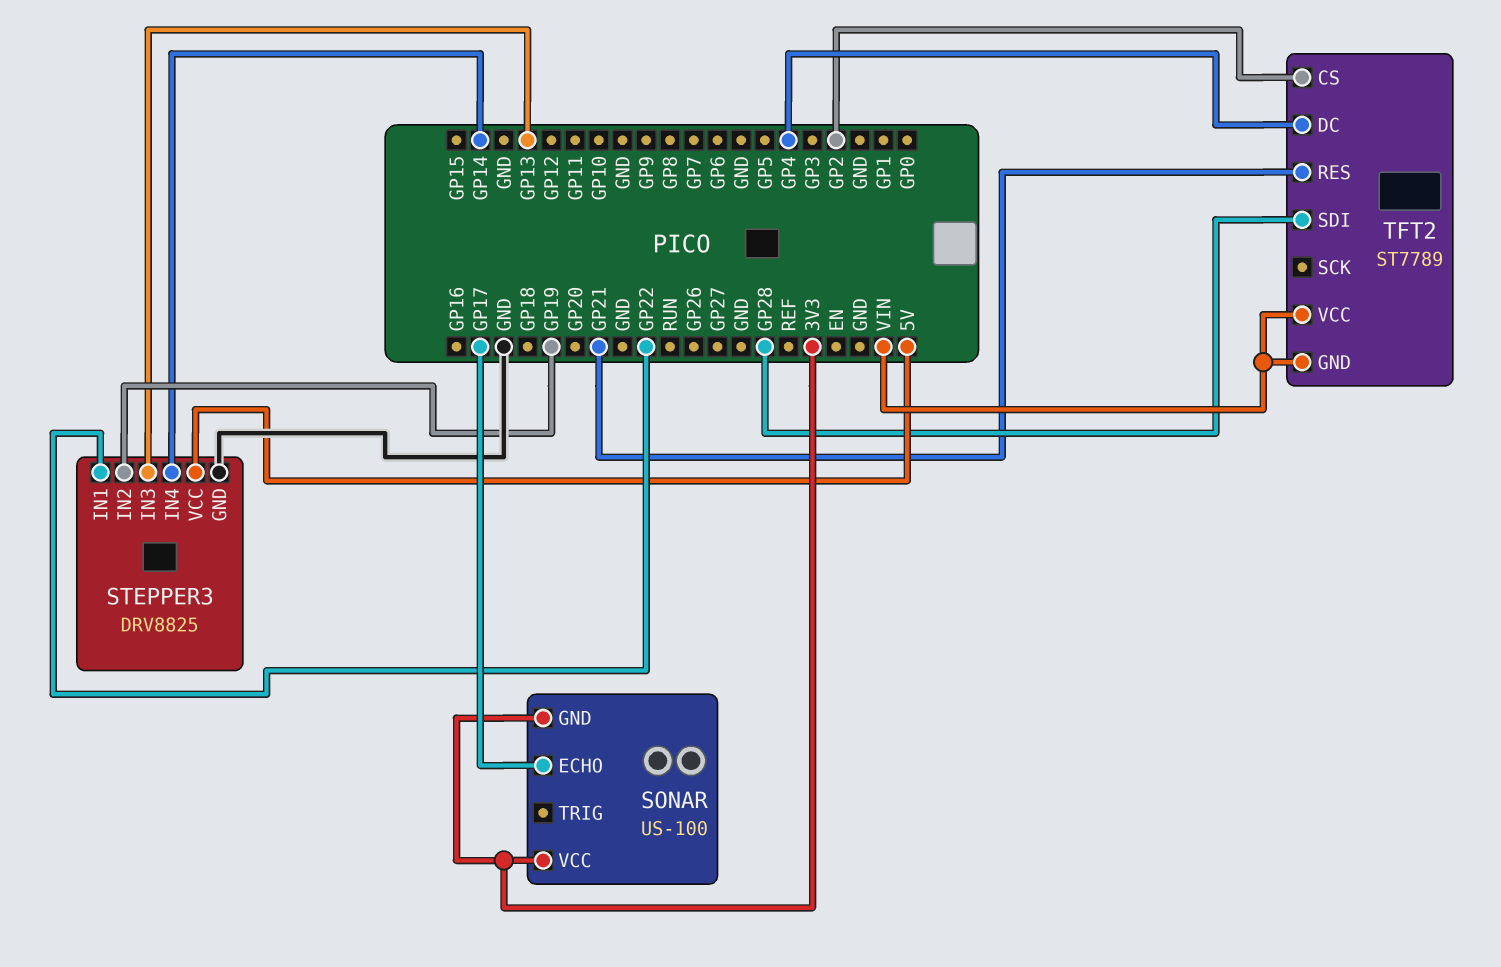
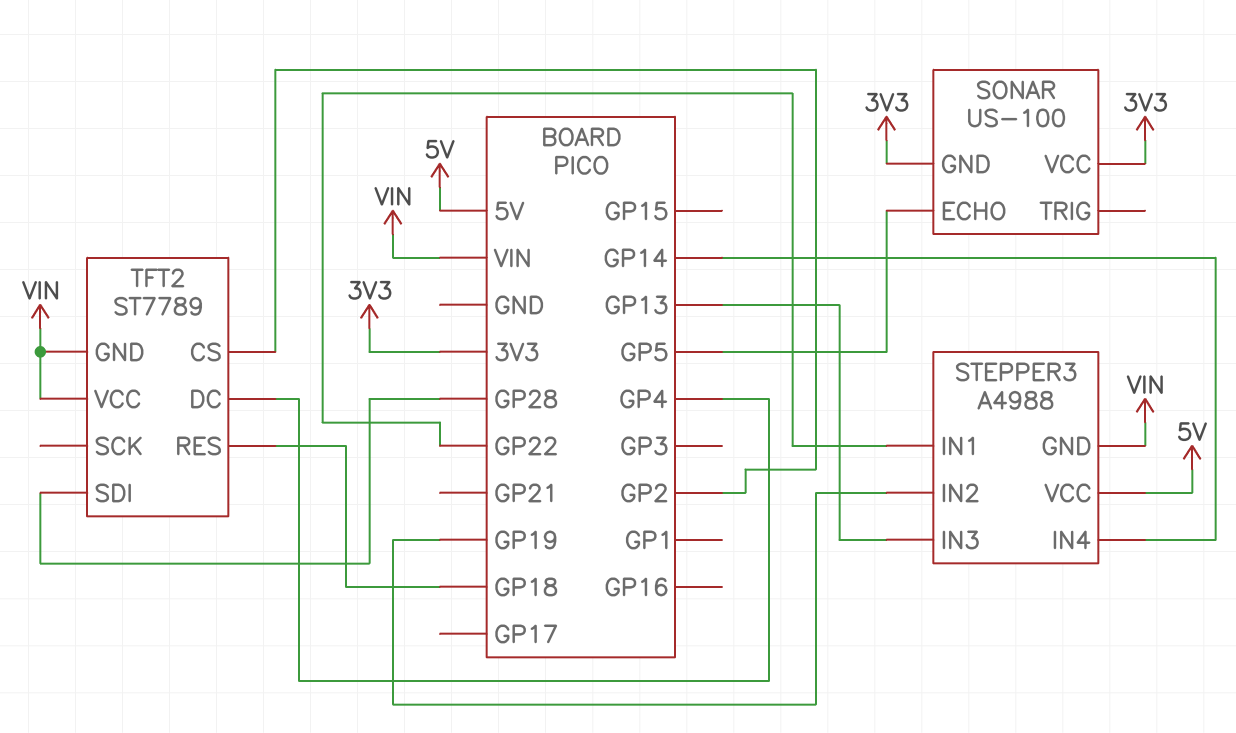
SONAR pin ECHO: GP17 -> GP5
STEPPER3: DRV8825 -> A4988
STEPPER3 pin GND: GND -> VIN
TFT2 pin RES: GP21 -> GP18

